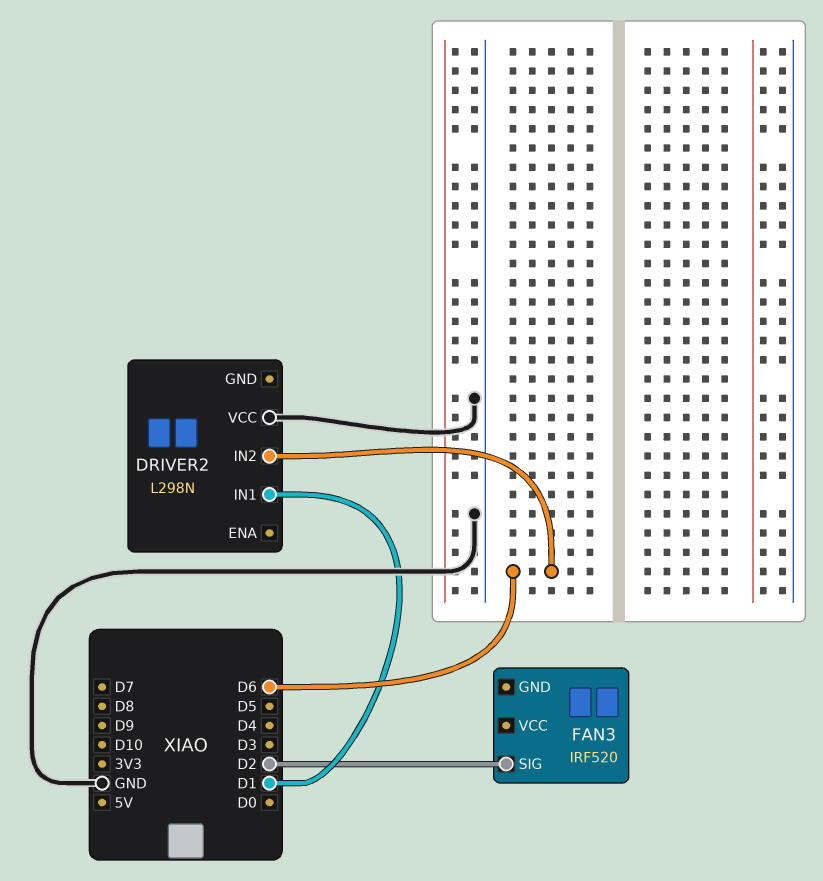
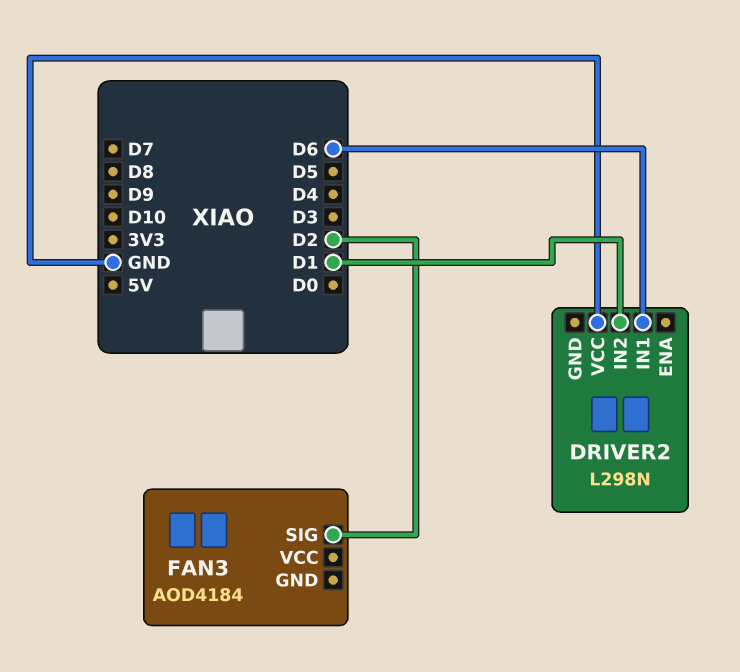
DRIVER2 pin IN1: D1 -> D6
DRIVER2 pin IN2: D6 -> D1
FAN3: IRF520 -> AOD4184

